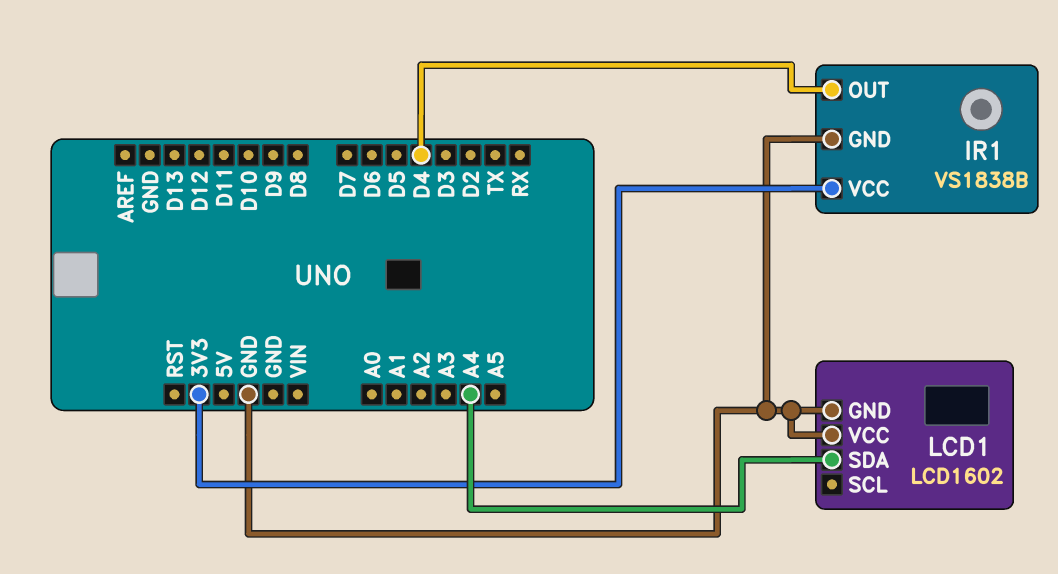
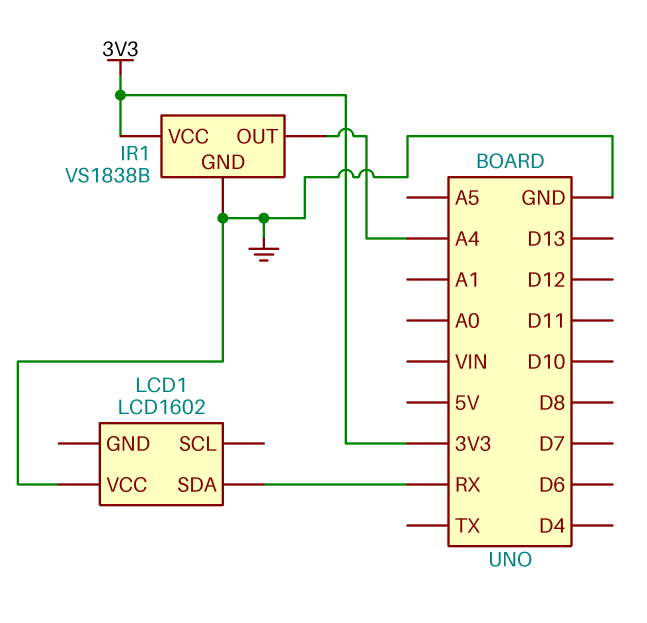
IR1 pin OUT: D4 -> A4
LCD1 pin GND: GND -> none
LCD1 pin SDA: A4 -> RX

